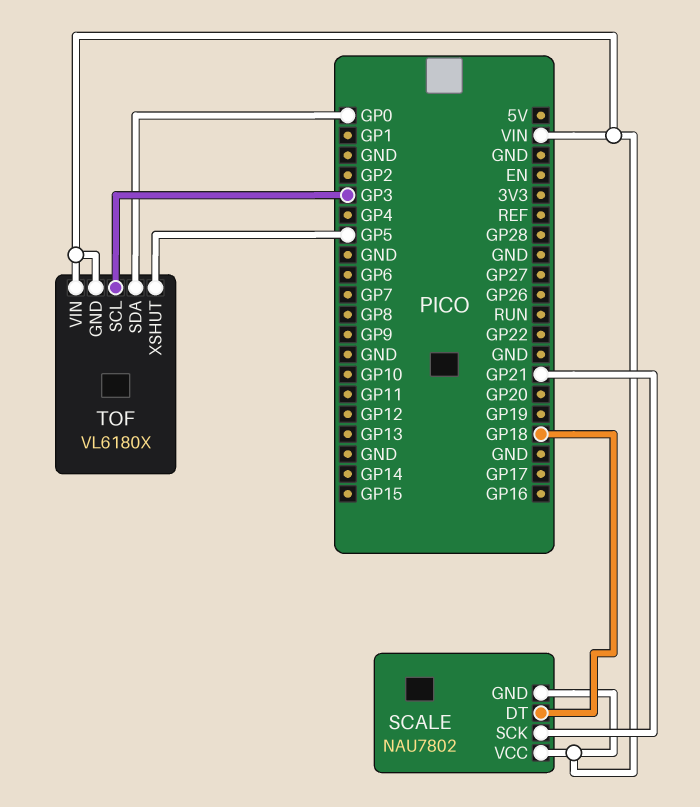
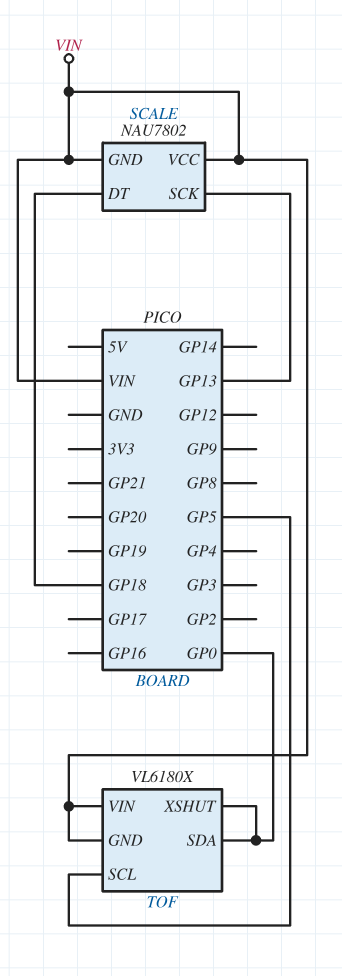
SCALE pin SCK: GP21 -> GP13
TOF pin SCL: GP3 -> GP5
TOF pin XSHUT: GP5 -> GP0

